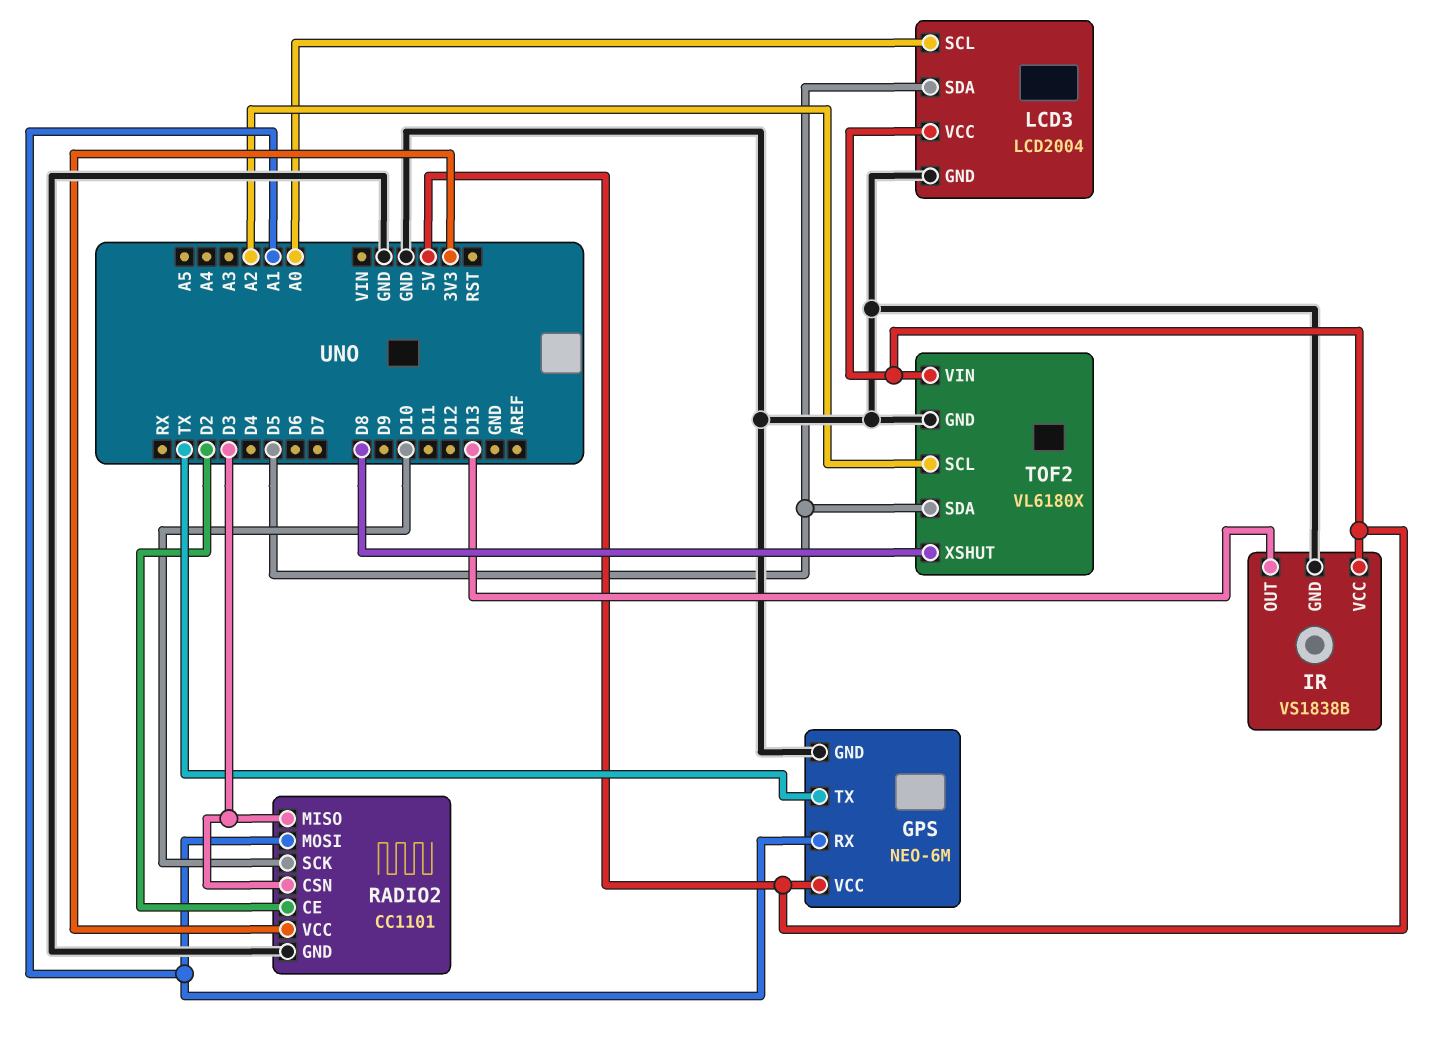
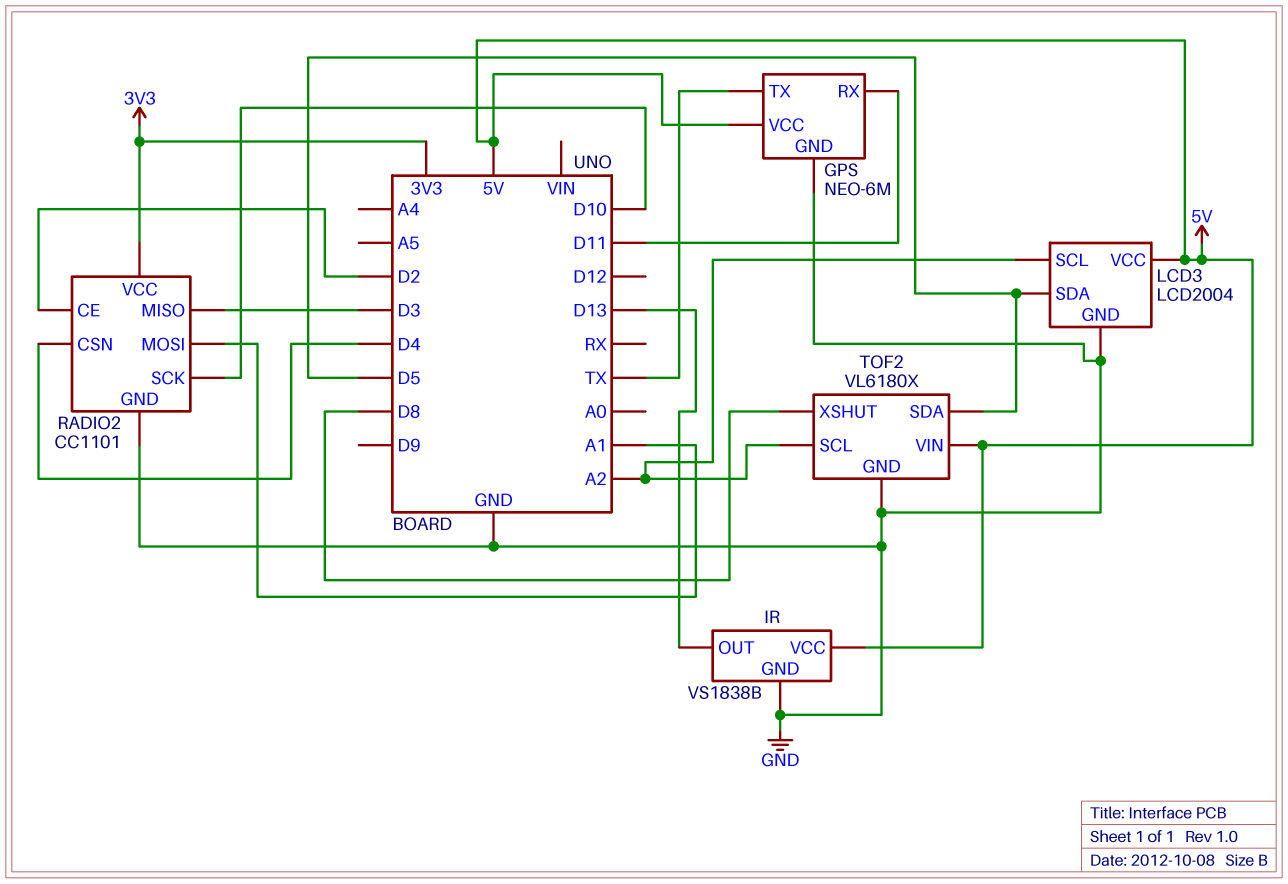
GPS pin RX: A1 -> D11
LCD3 pin SCL: A0 -> A2
RADIO2 pin CSN: D3 -> D4

